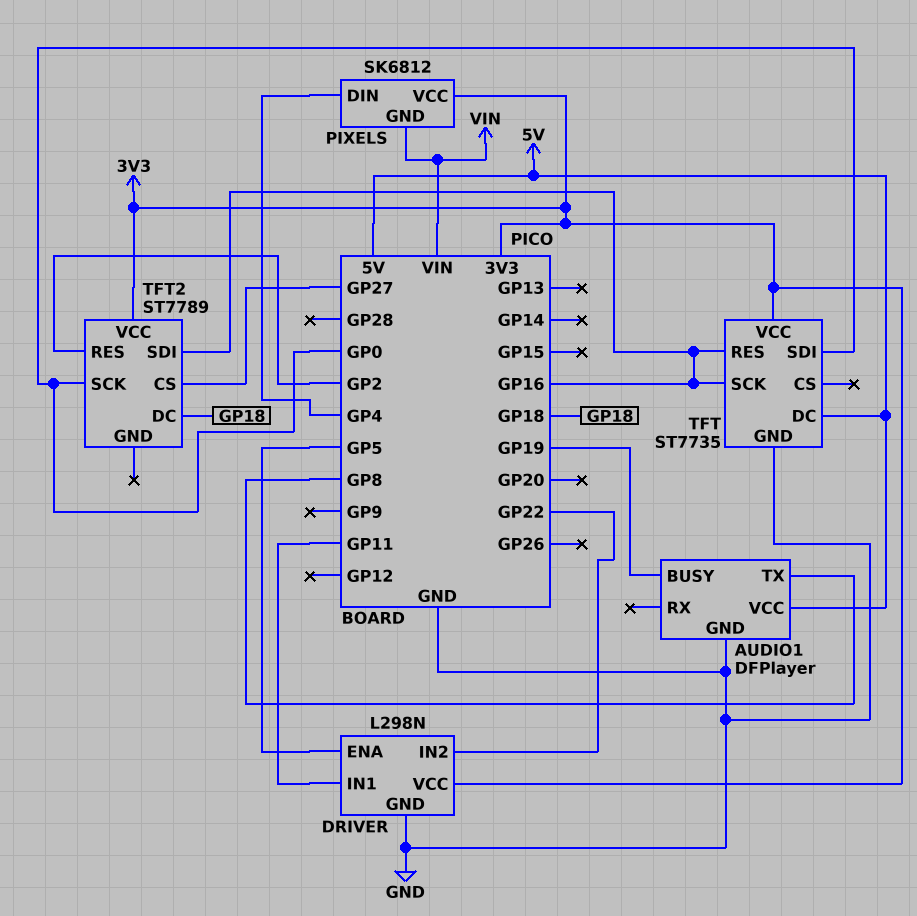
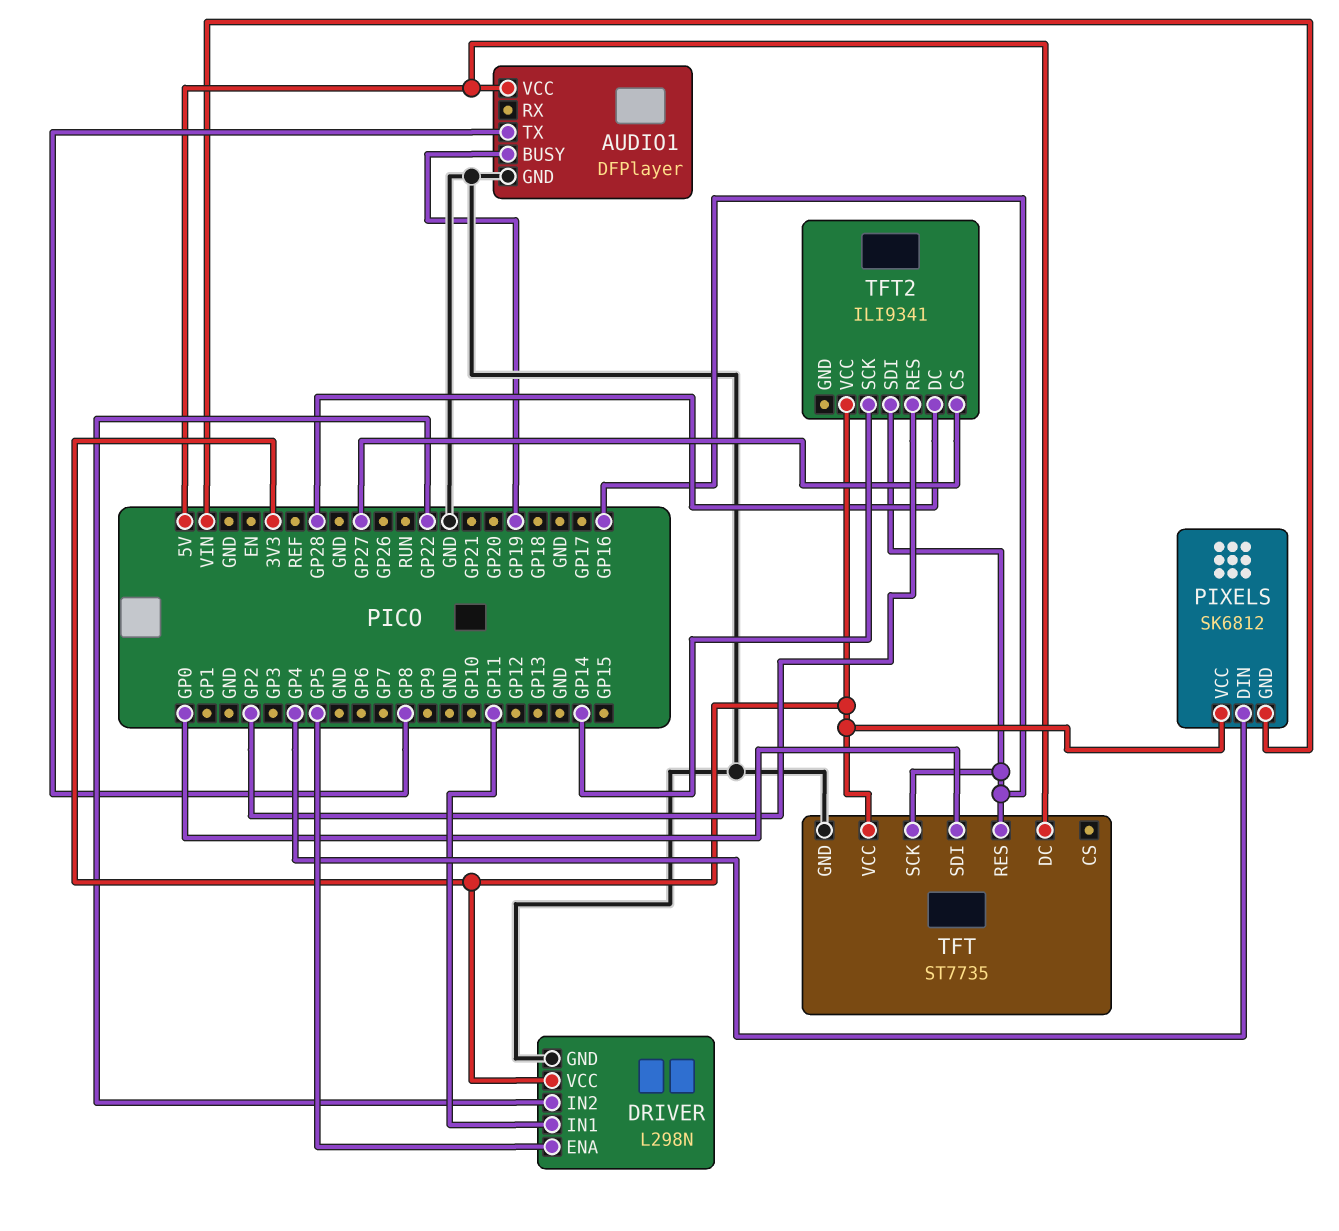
TFT2: ST7789 -> ILI9341
TFT2 pin DC: GP18 -> GP28
TFT2 pin SCK: GP0 -> GP14

